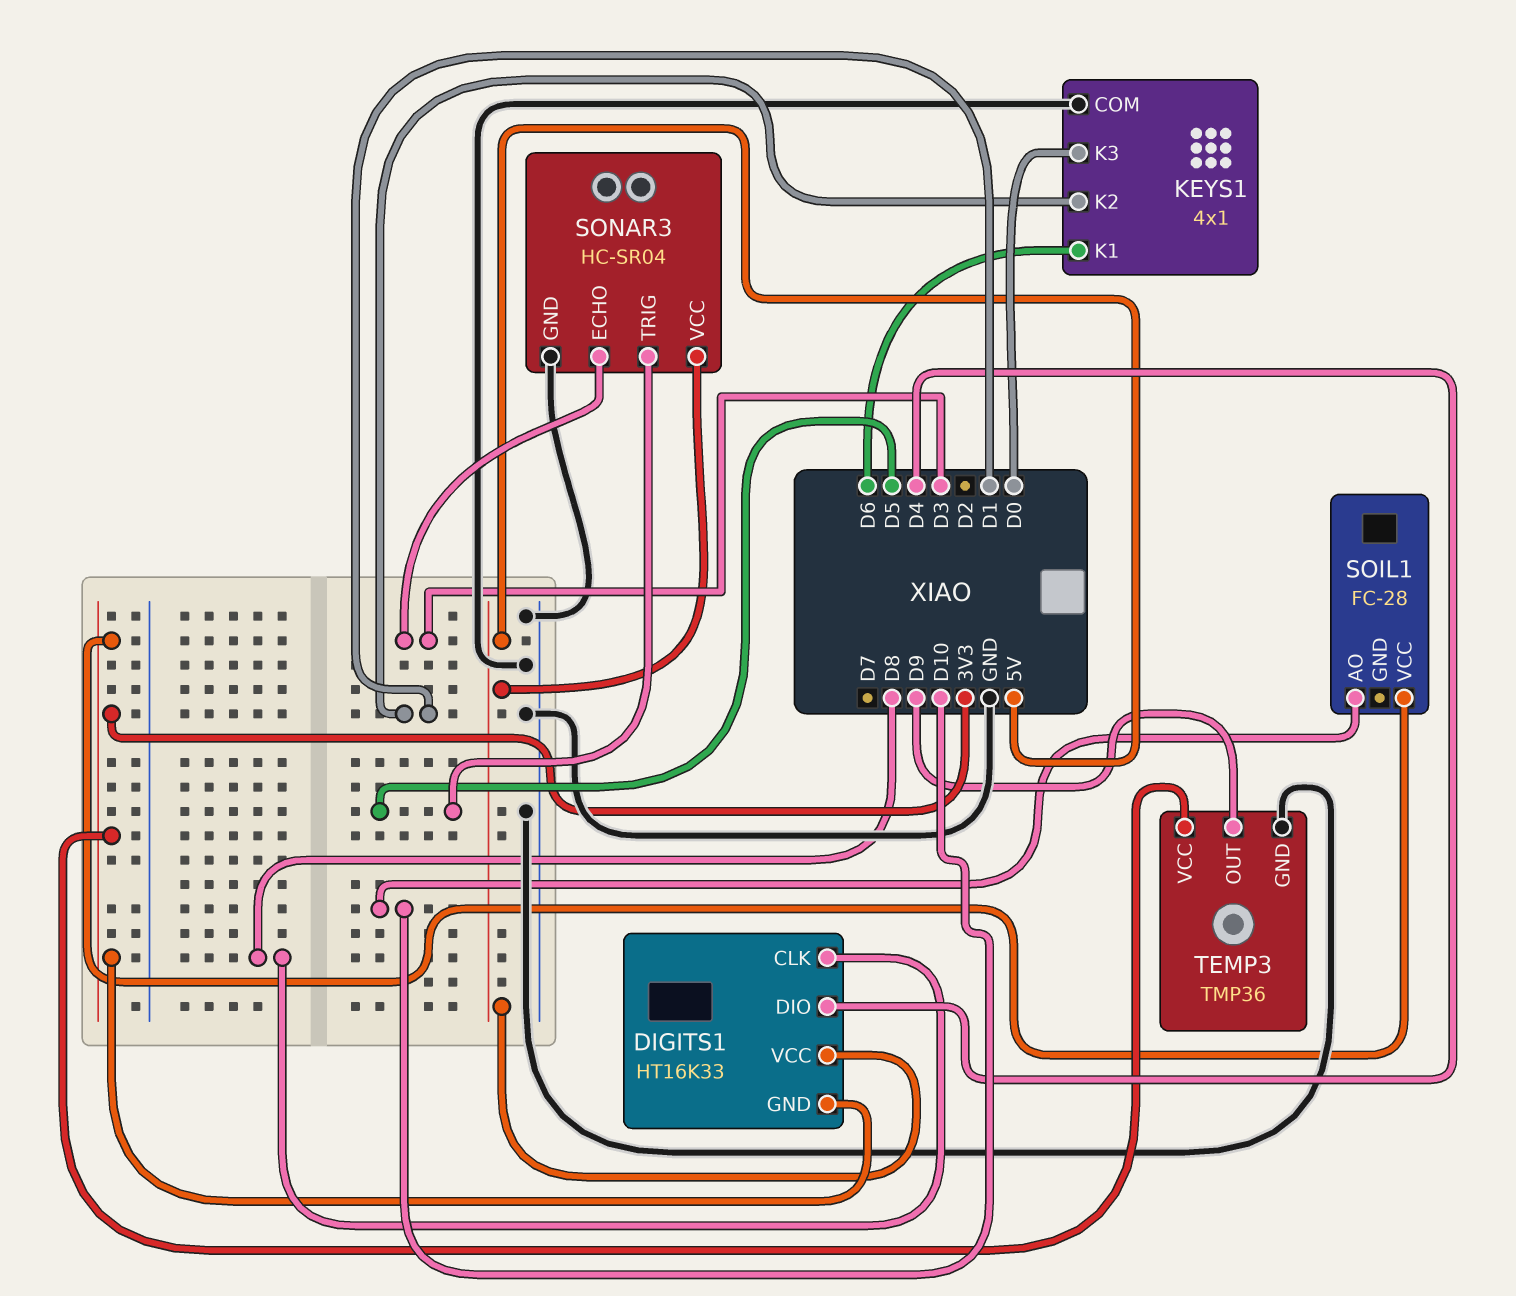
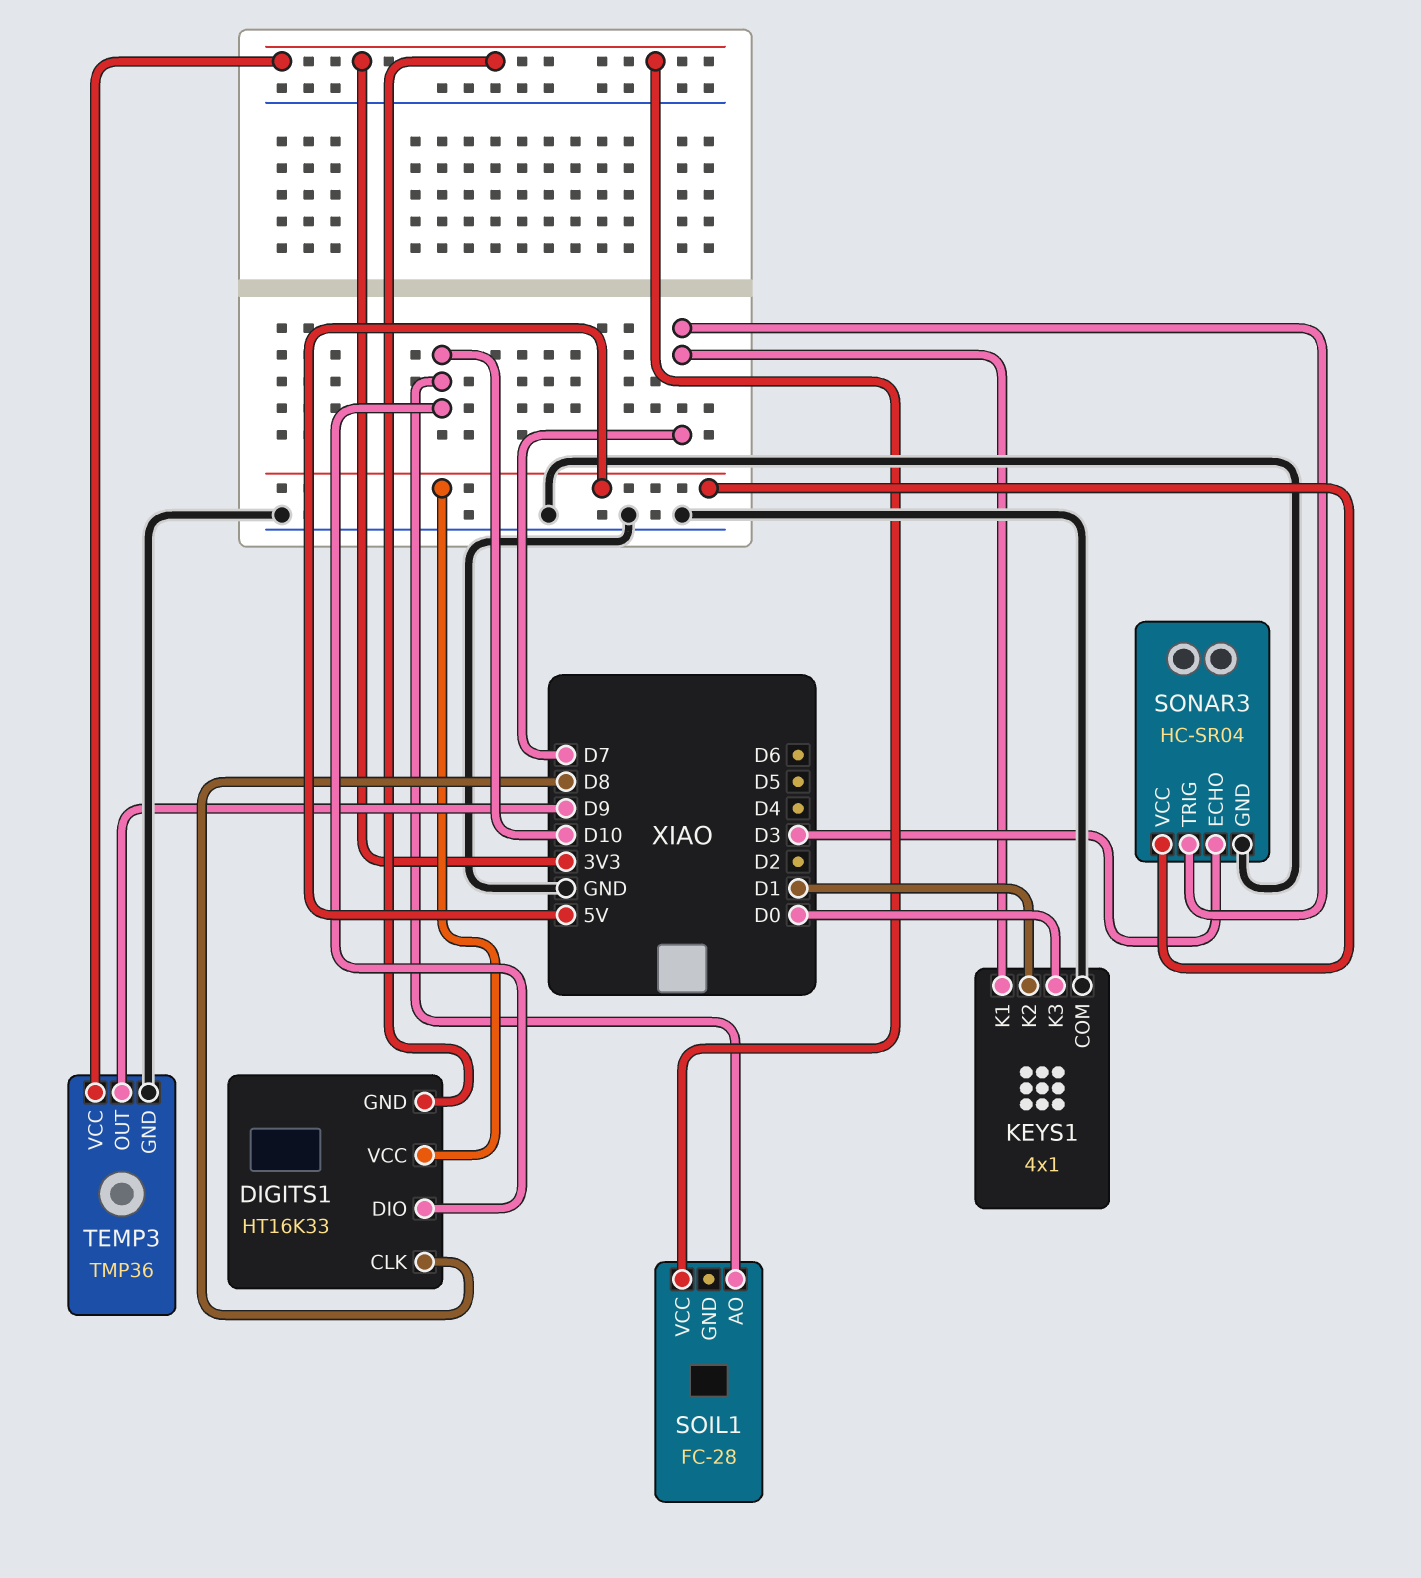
DIGITS1 pin DIO: D4 -> D10
KEYS1 pin K1: D6 -> D7
SONAR3 pin TRIG: D5 -> D7

